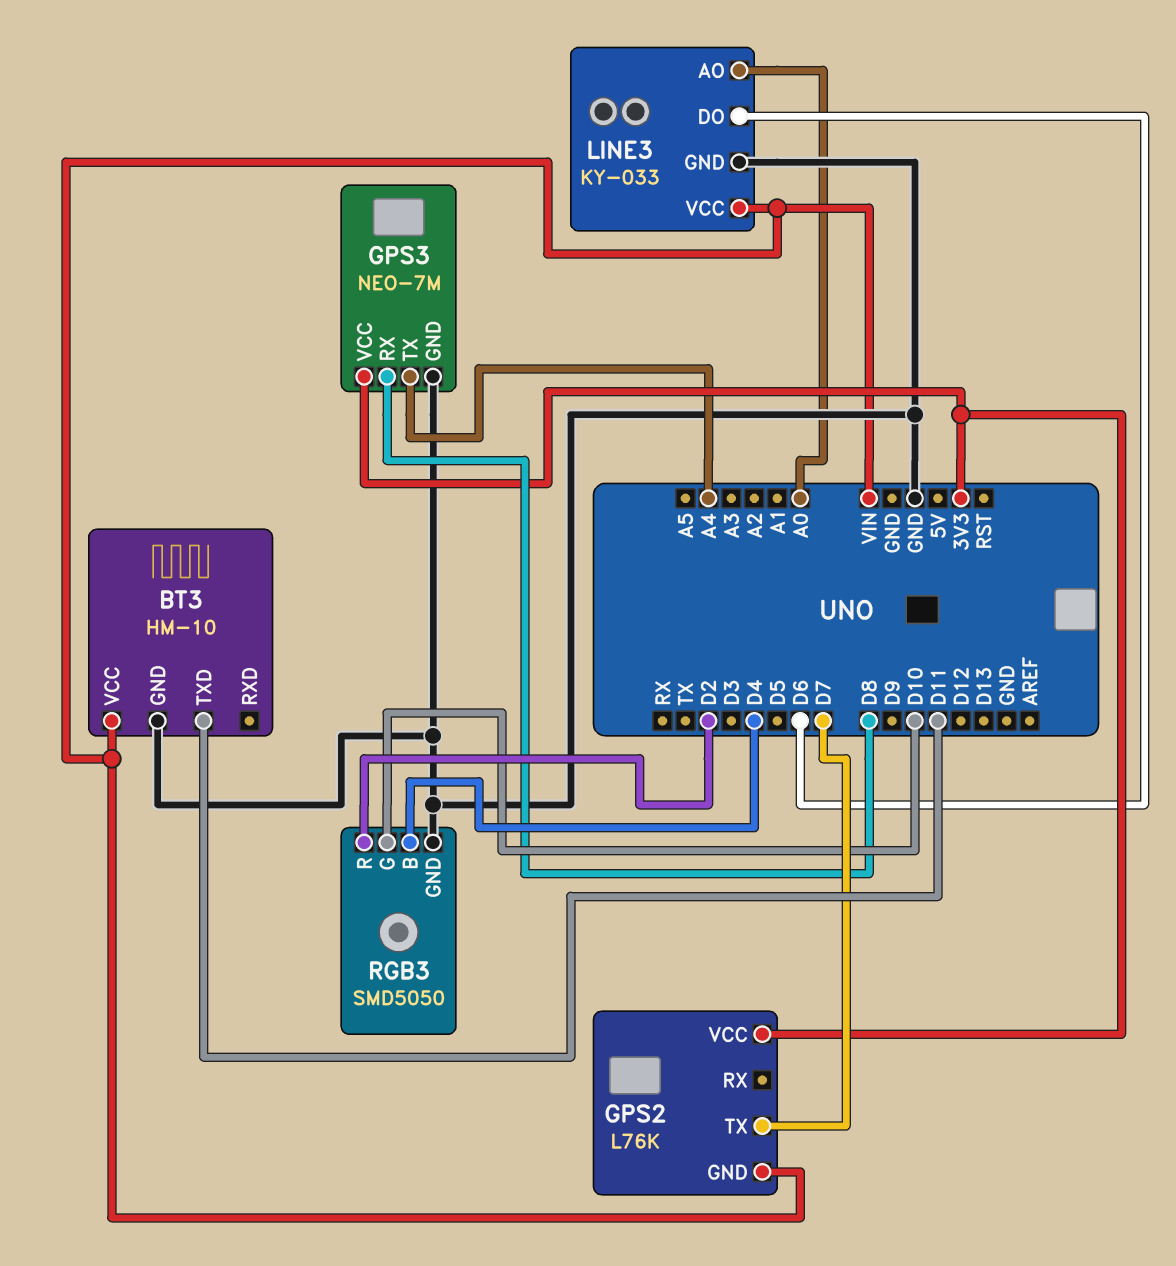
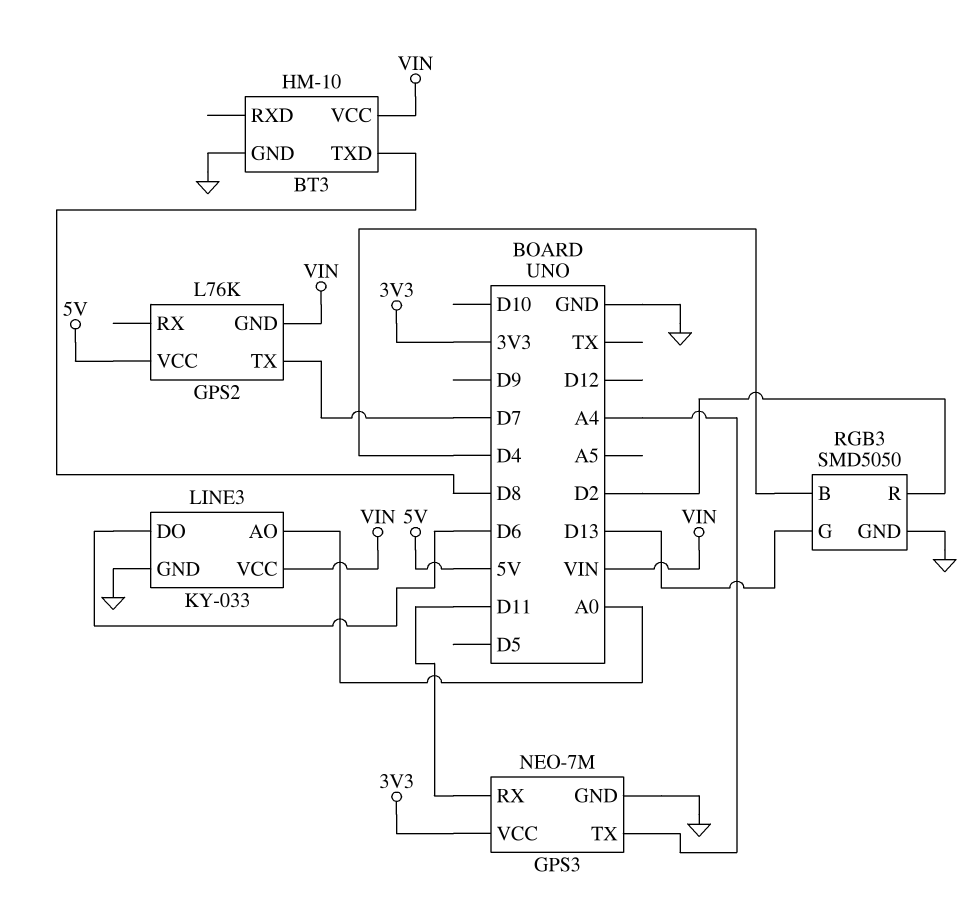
BT3 pin TXD: D11 -> D8
GPS2 pin VCC: 3V3 -> 5V
GPS3 pin RX: D8 -> D11
RGB3 pin G: D10 -> D13

